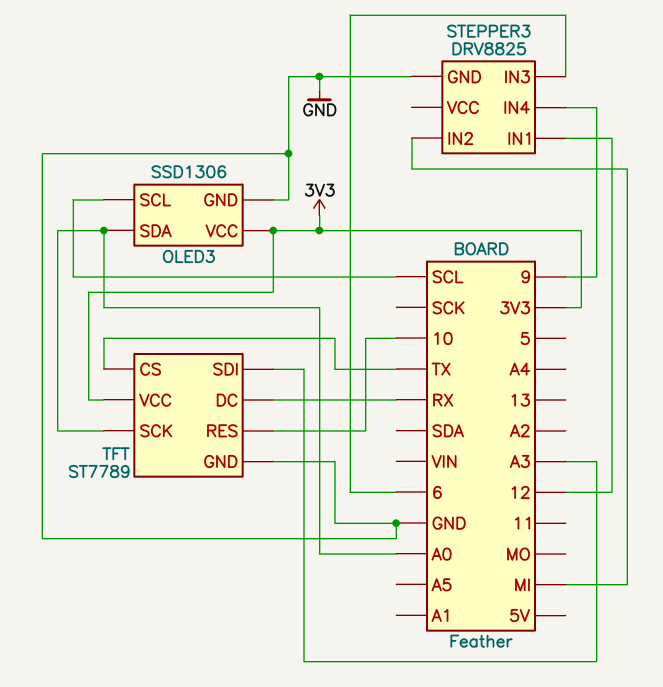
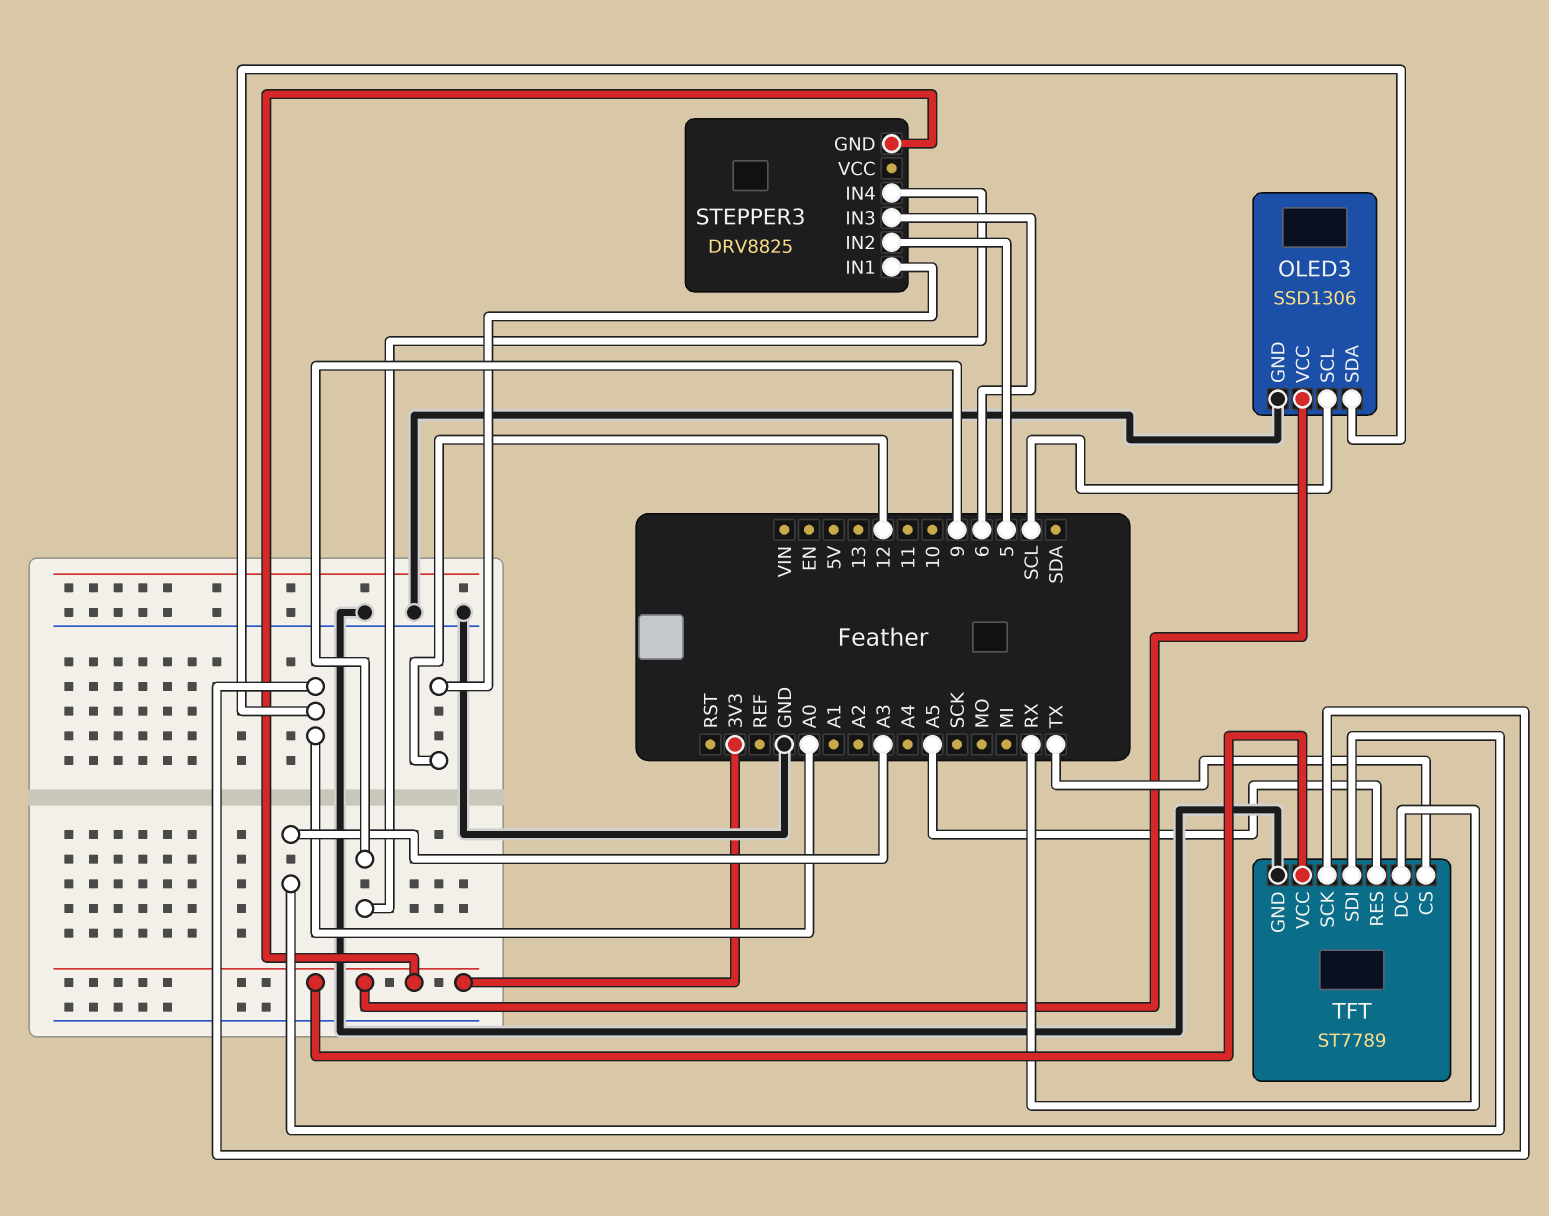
STEPPER3 pin GND: GND -> 3V3
STEPPER3 pin IN2: MI -> 5
TFT pin RES: 10 -> A5

